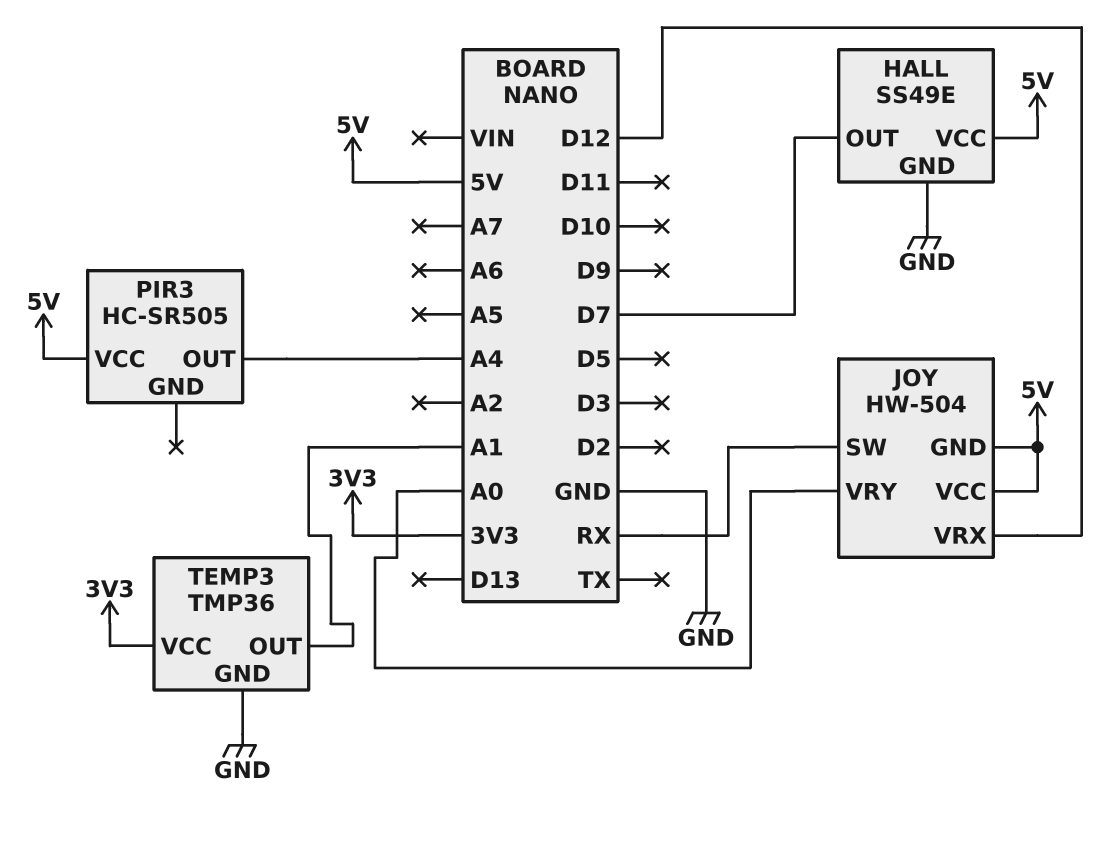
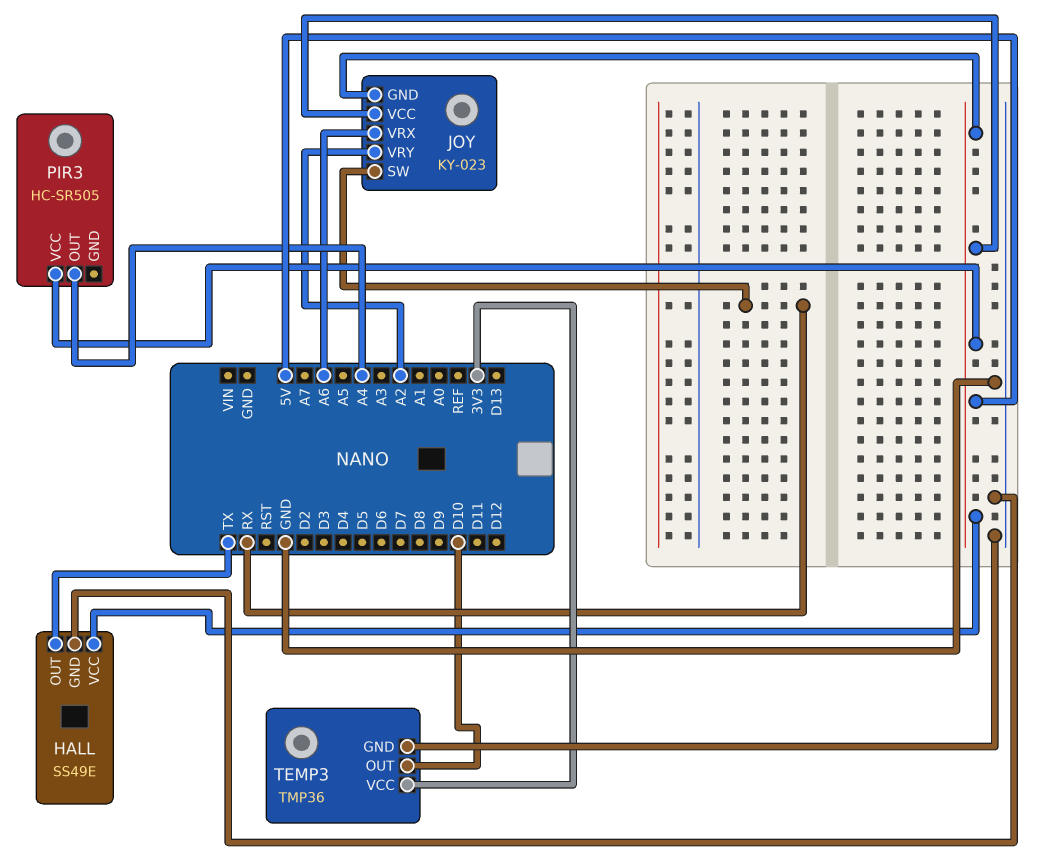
HALL pin OUT: D7 -> TX
JOY: HW-504 -> KY-023
JOY pin VRX: D12 -> A6
JOY pin VRY: A0 -> A2
TEMP3 pin OUT: A1 -> D10

